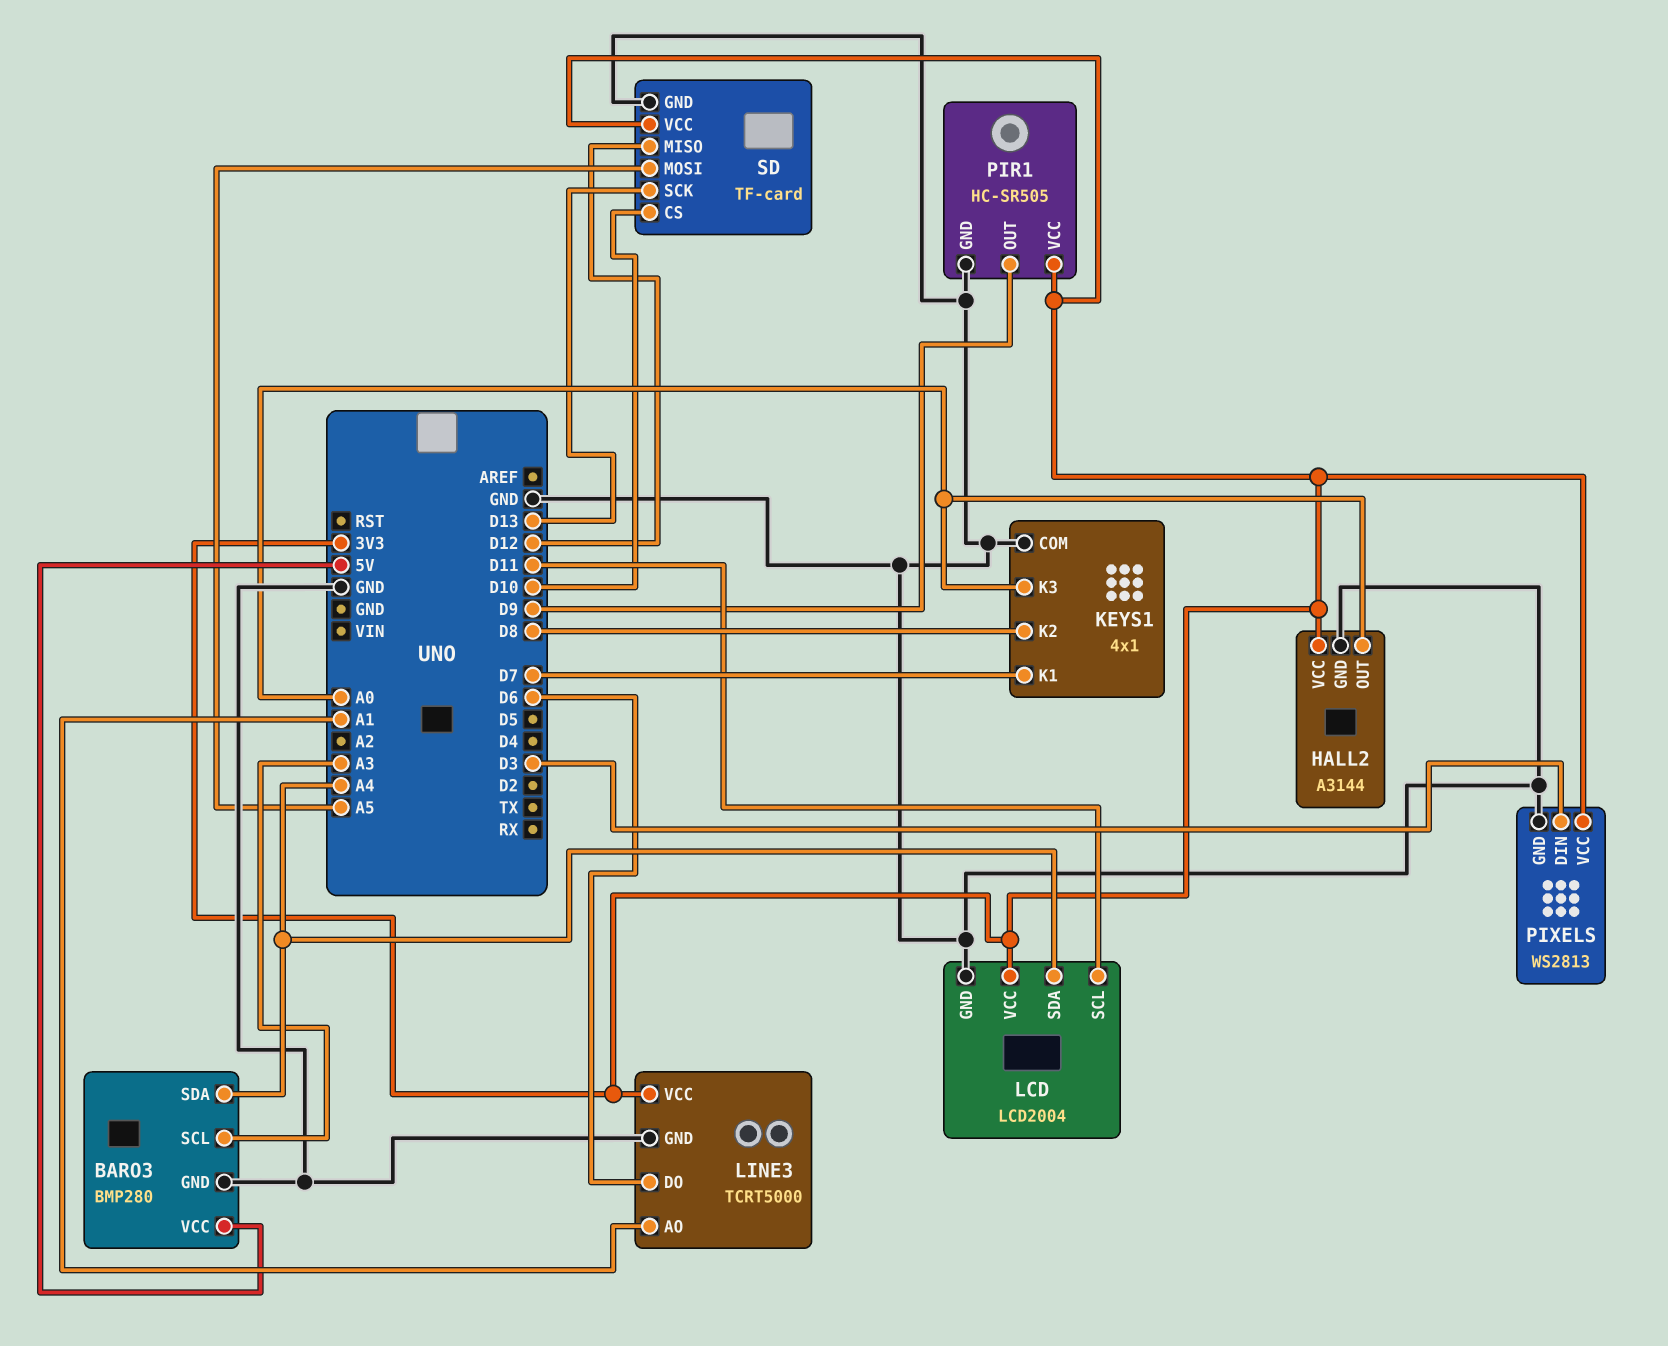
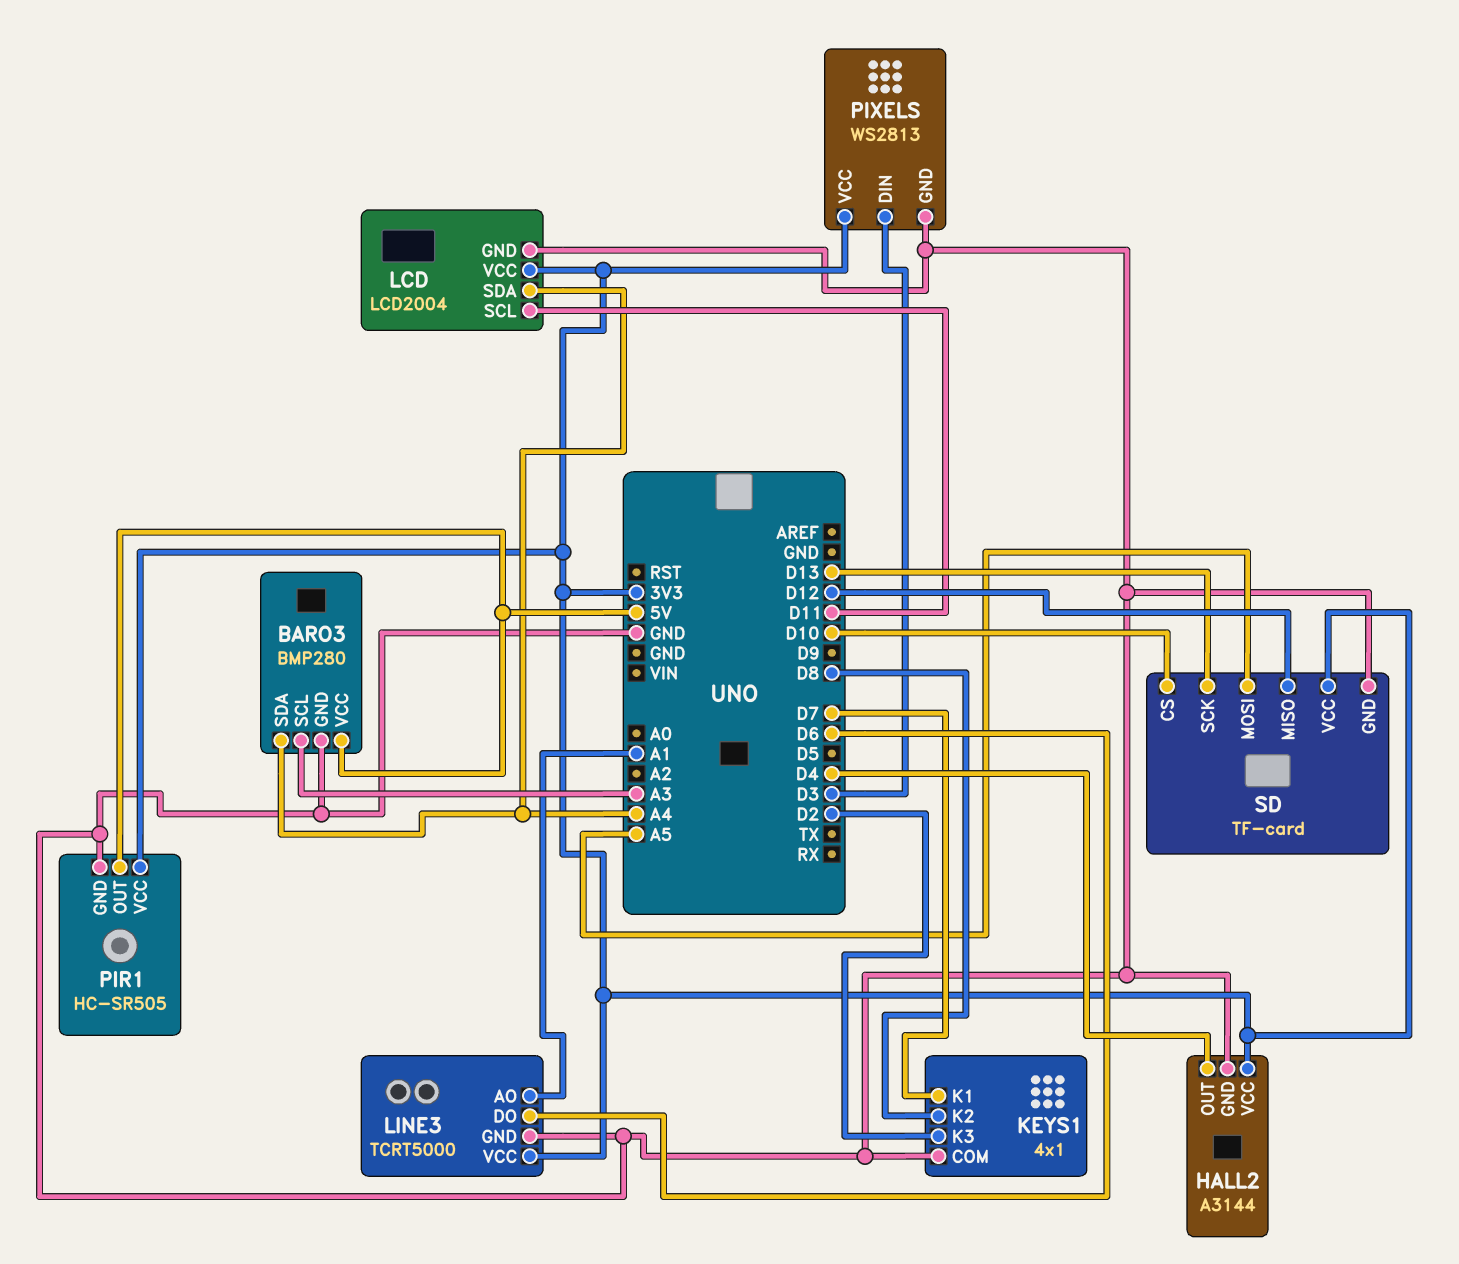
HALL2 pin OUT: A0 -> D4
KEYS1 pin K3: A0 -> D2
PIR1 pin OUT: D9 -> 5V

